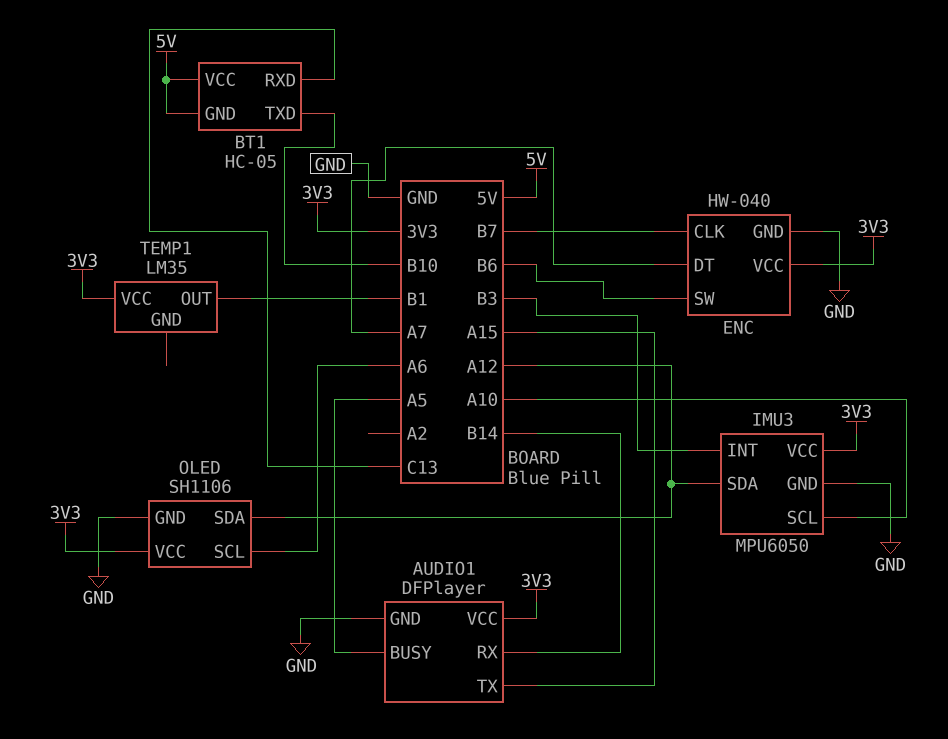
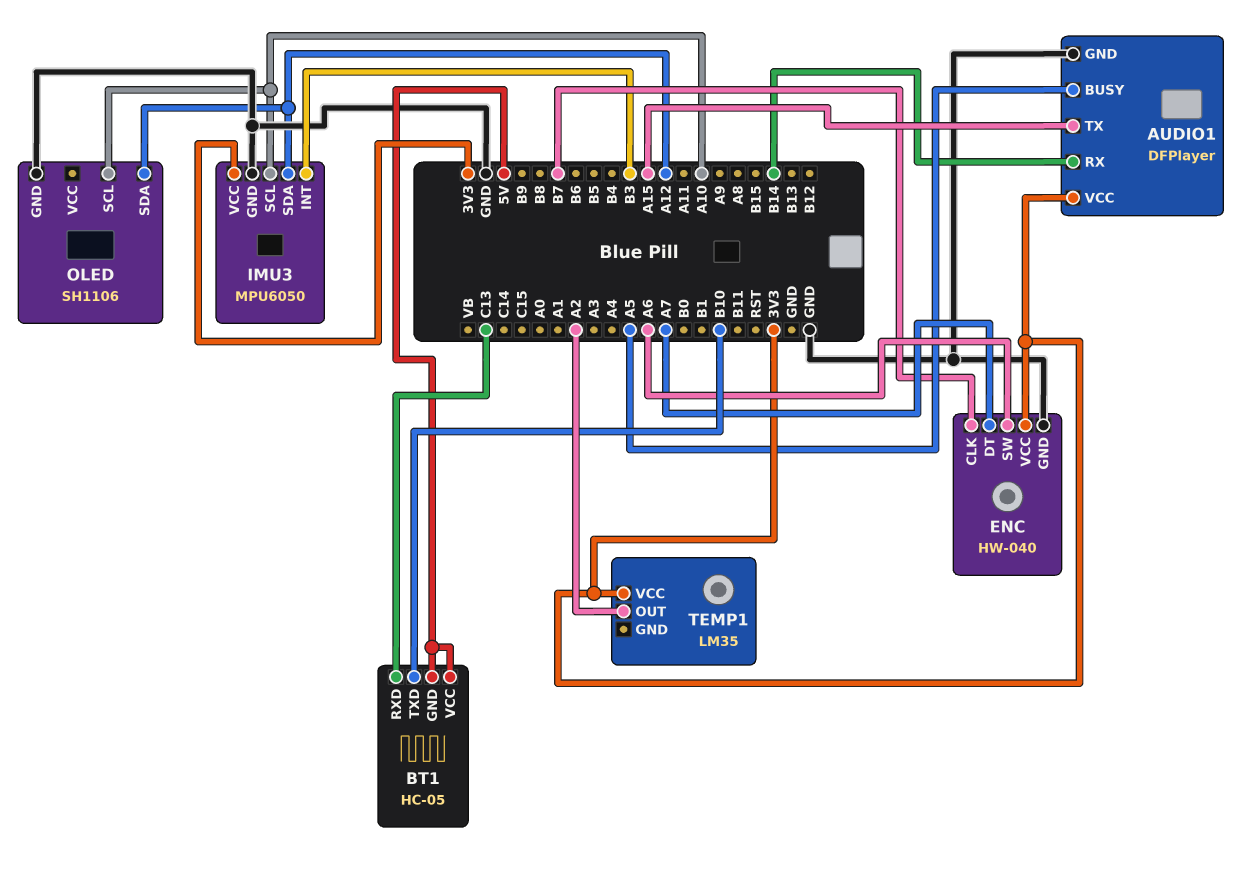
ENC pin SW: B6 -> A6
OLED pin SCL: A6 -> A10
OLED pin VCC: 3V3 -> none
TEMP1 pin OUT: B1 -> A2

